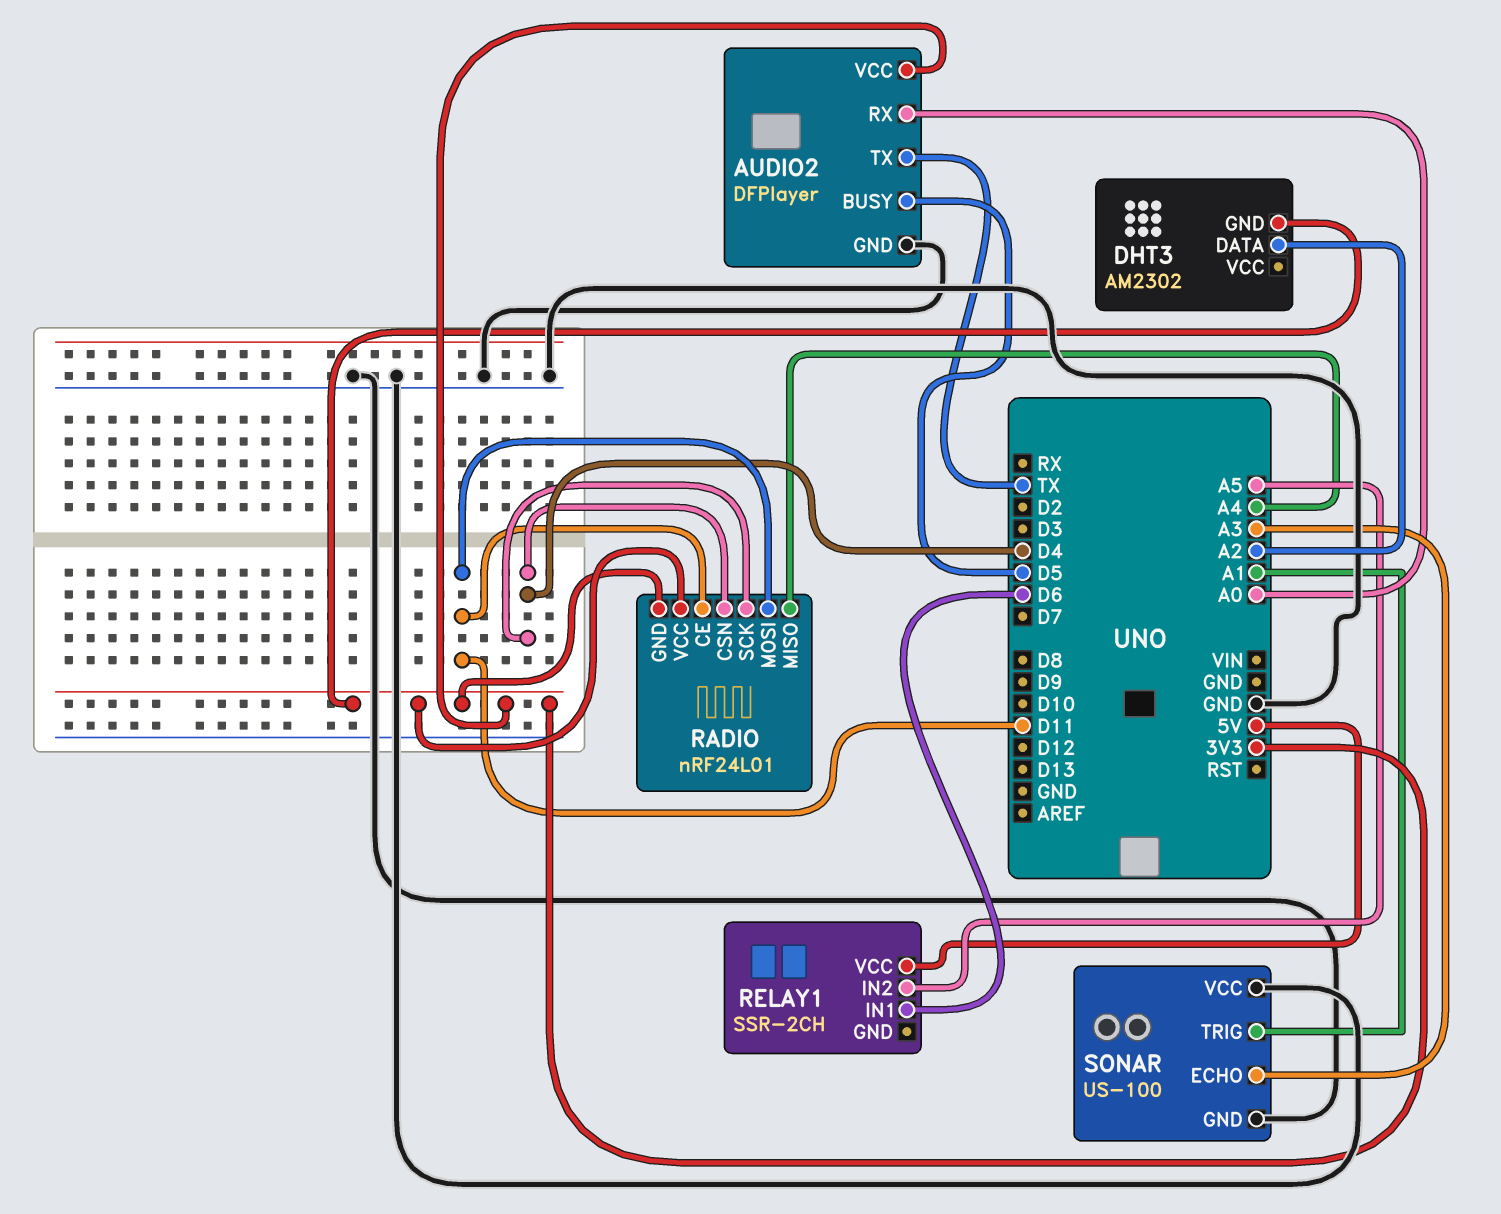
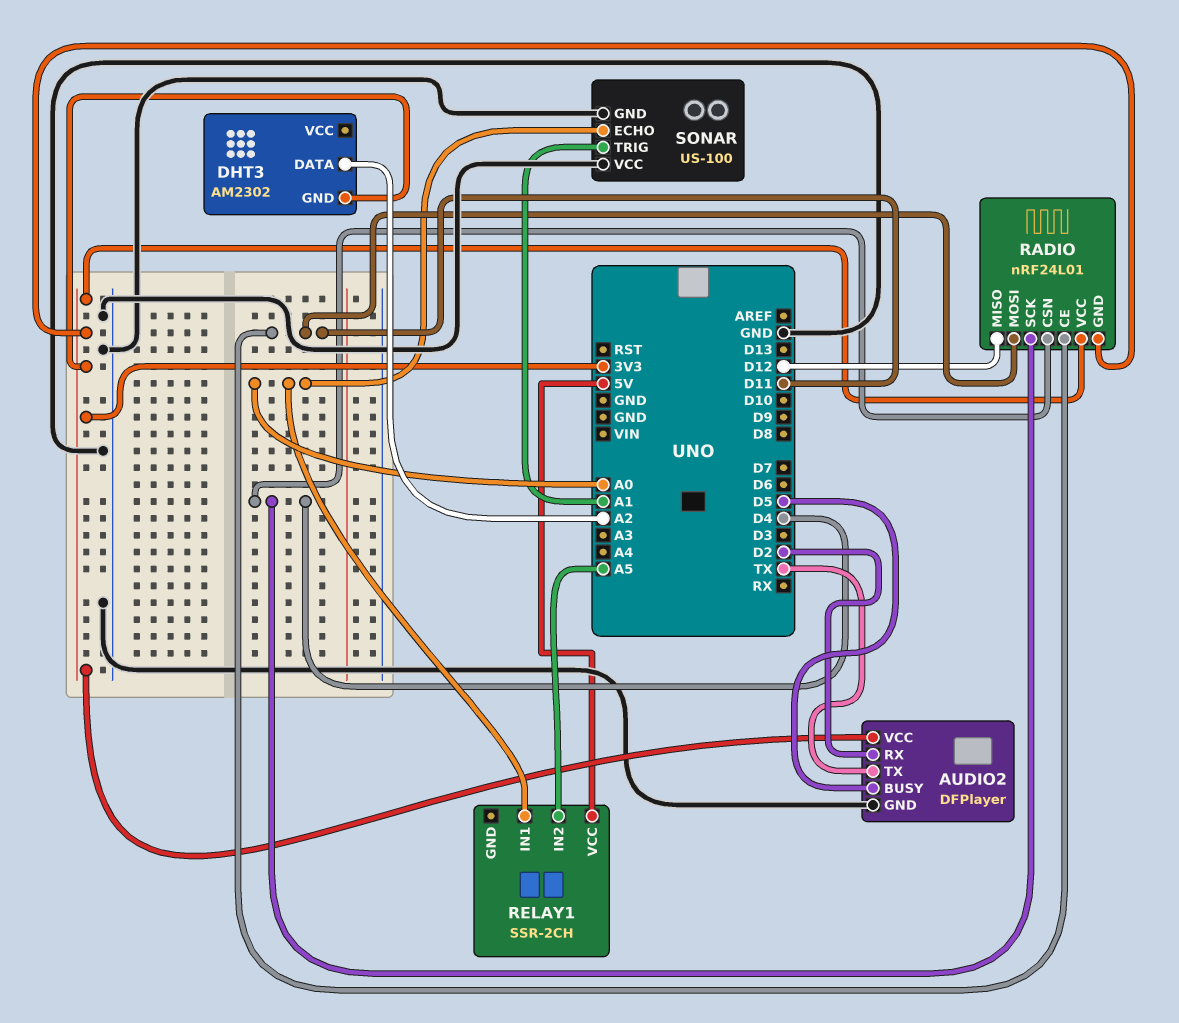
AUDIO2 pin RX: A0 -> D2
RADIO pin MISO: A4 -> D12
RELAY1 pin IN1: D6 -> A0
SONAR pin ECHO: A3 -> A0

